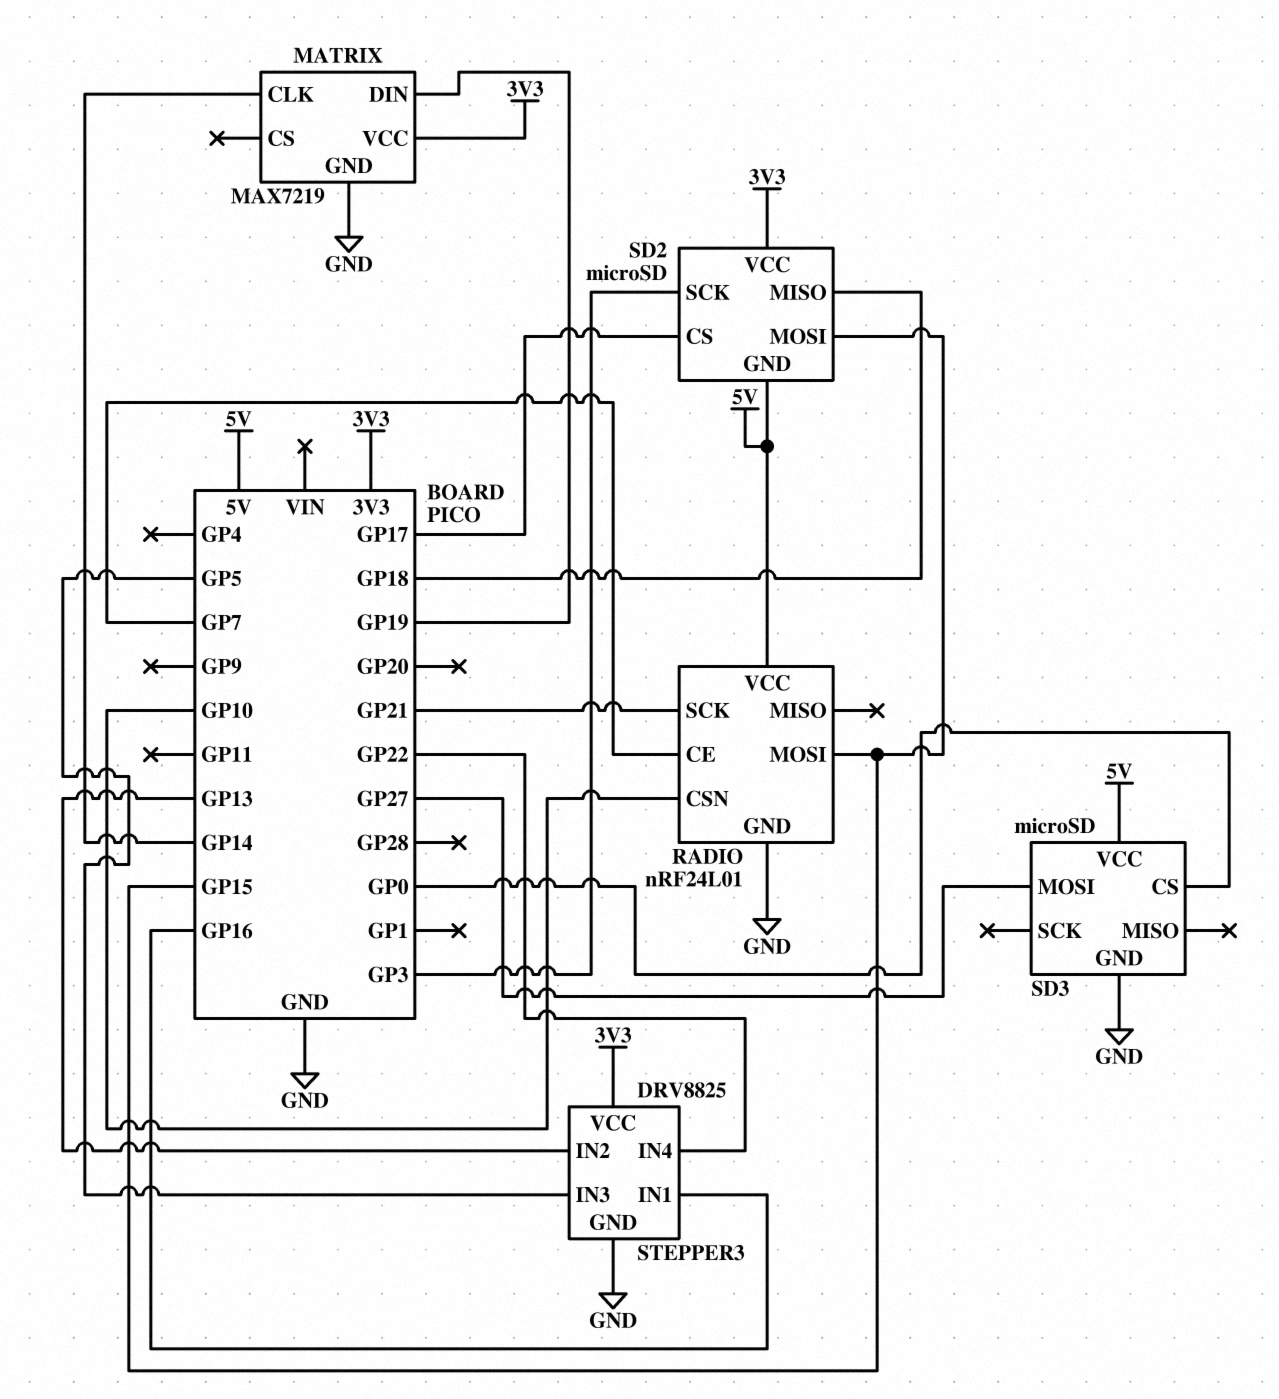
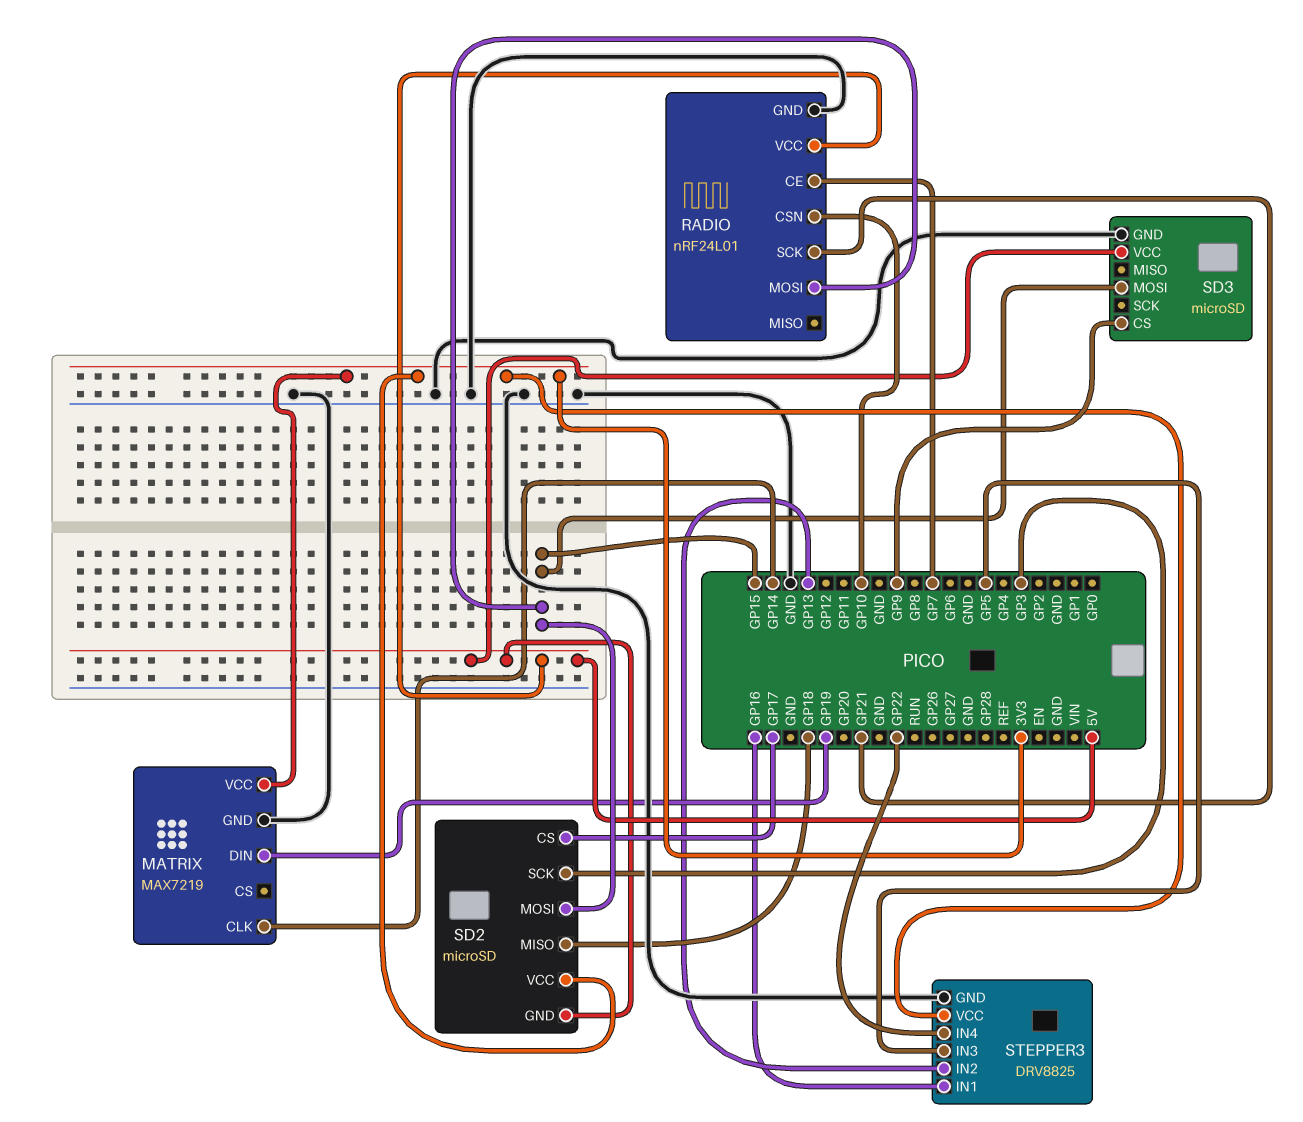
SD3 pin CS: GP0 -> GP9
SD3 pin MOSI: GP27 -> GP15

